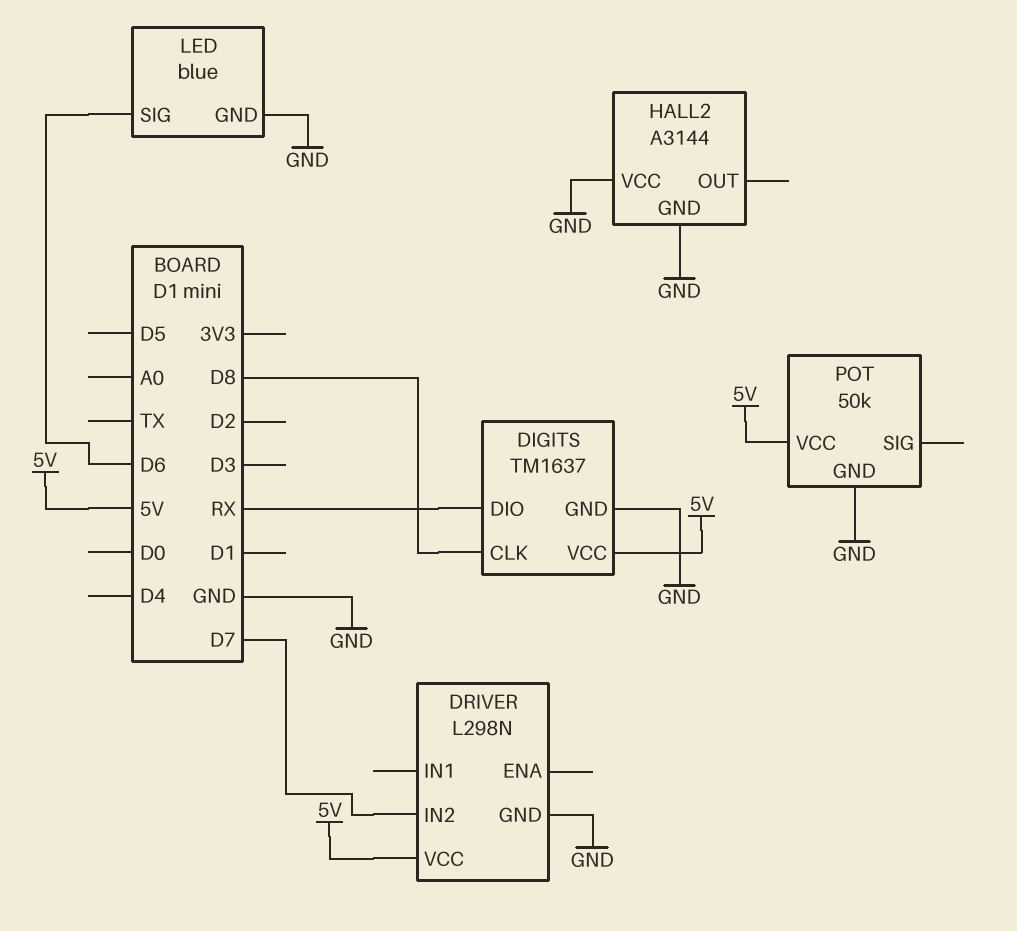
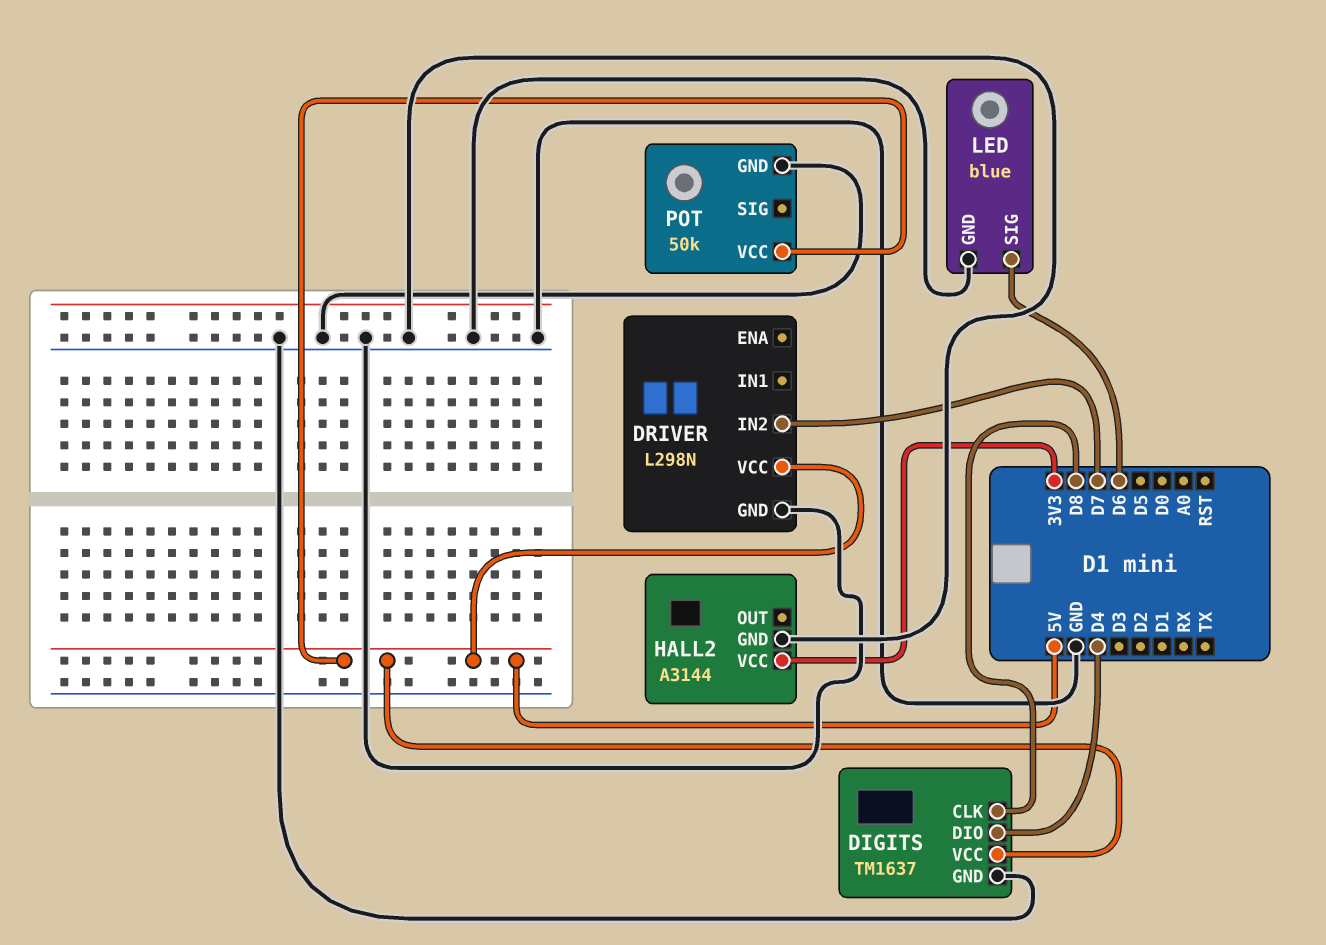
DIGITS pin DIO: RX -> D4
HALL2 pin VCC: GND -> 3V3

